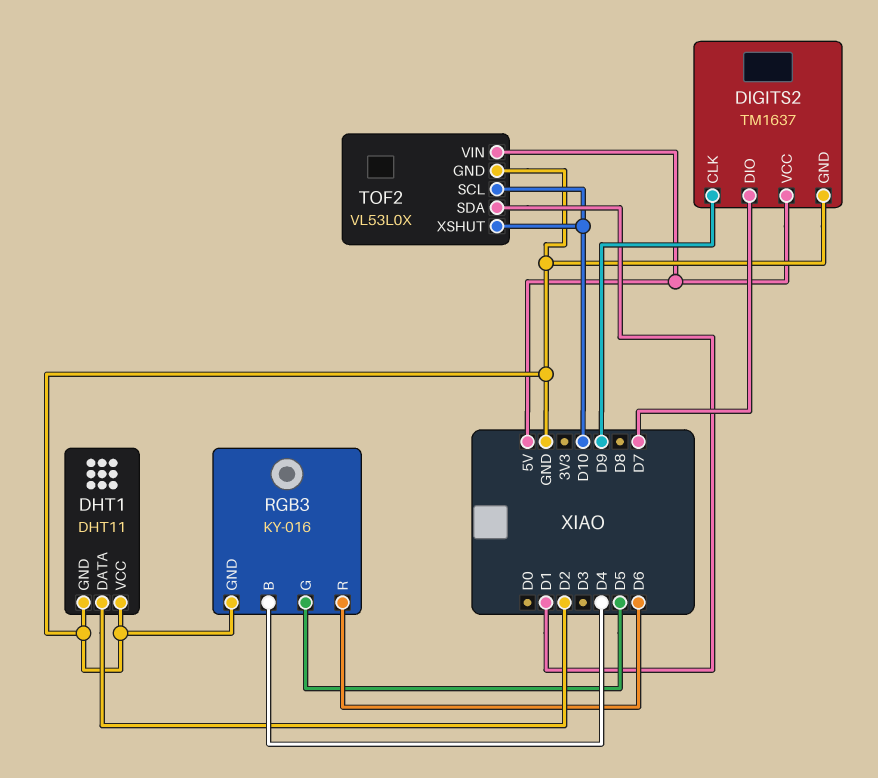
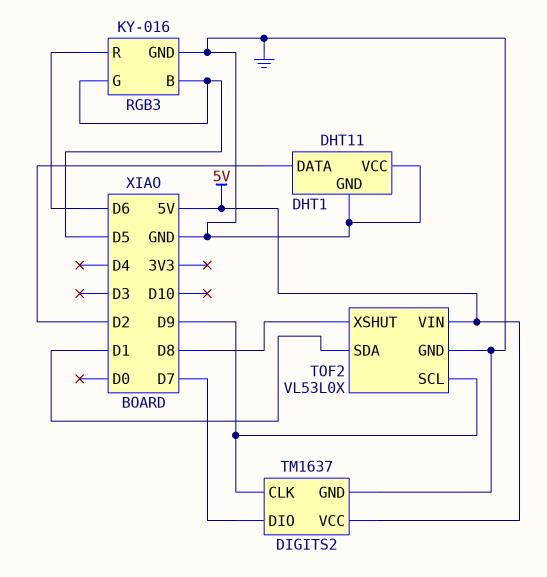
RGB3 pin B: D4 -> D5
TOF2 pin SCL: D10 -> D9
TOF2 pin XSHUT: D10 -> D8

